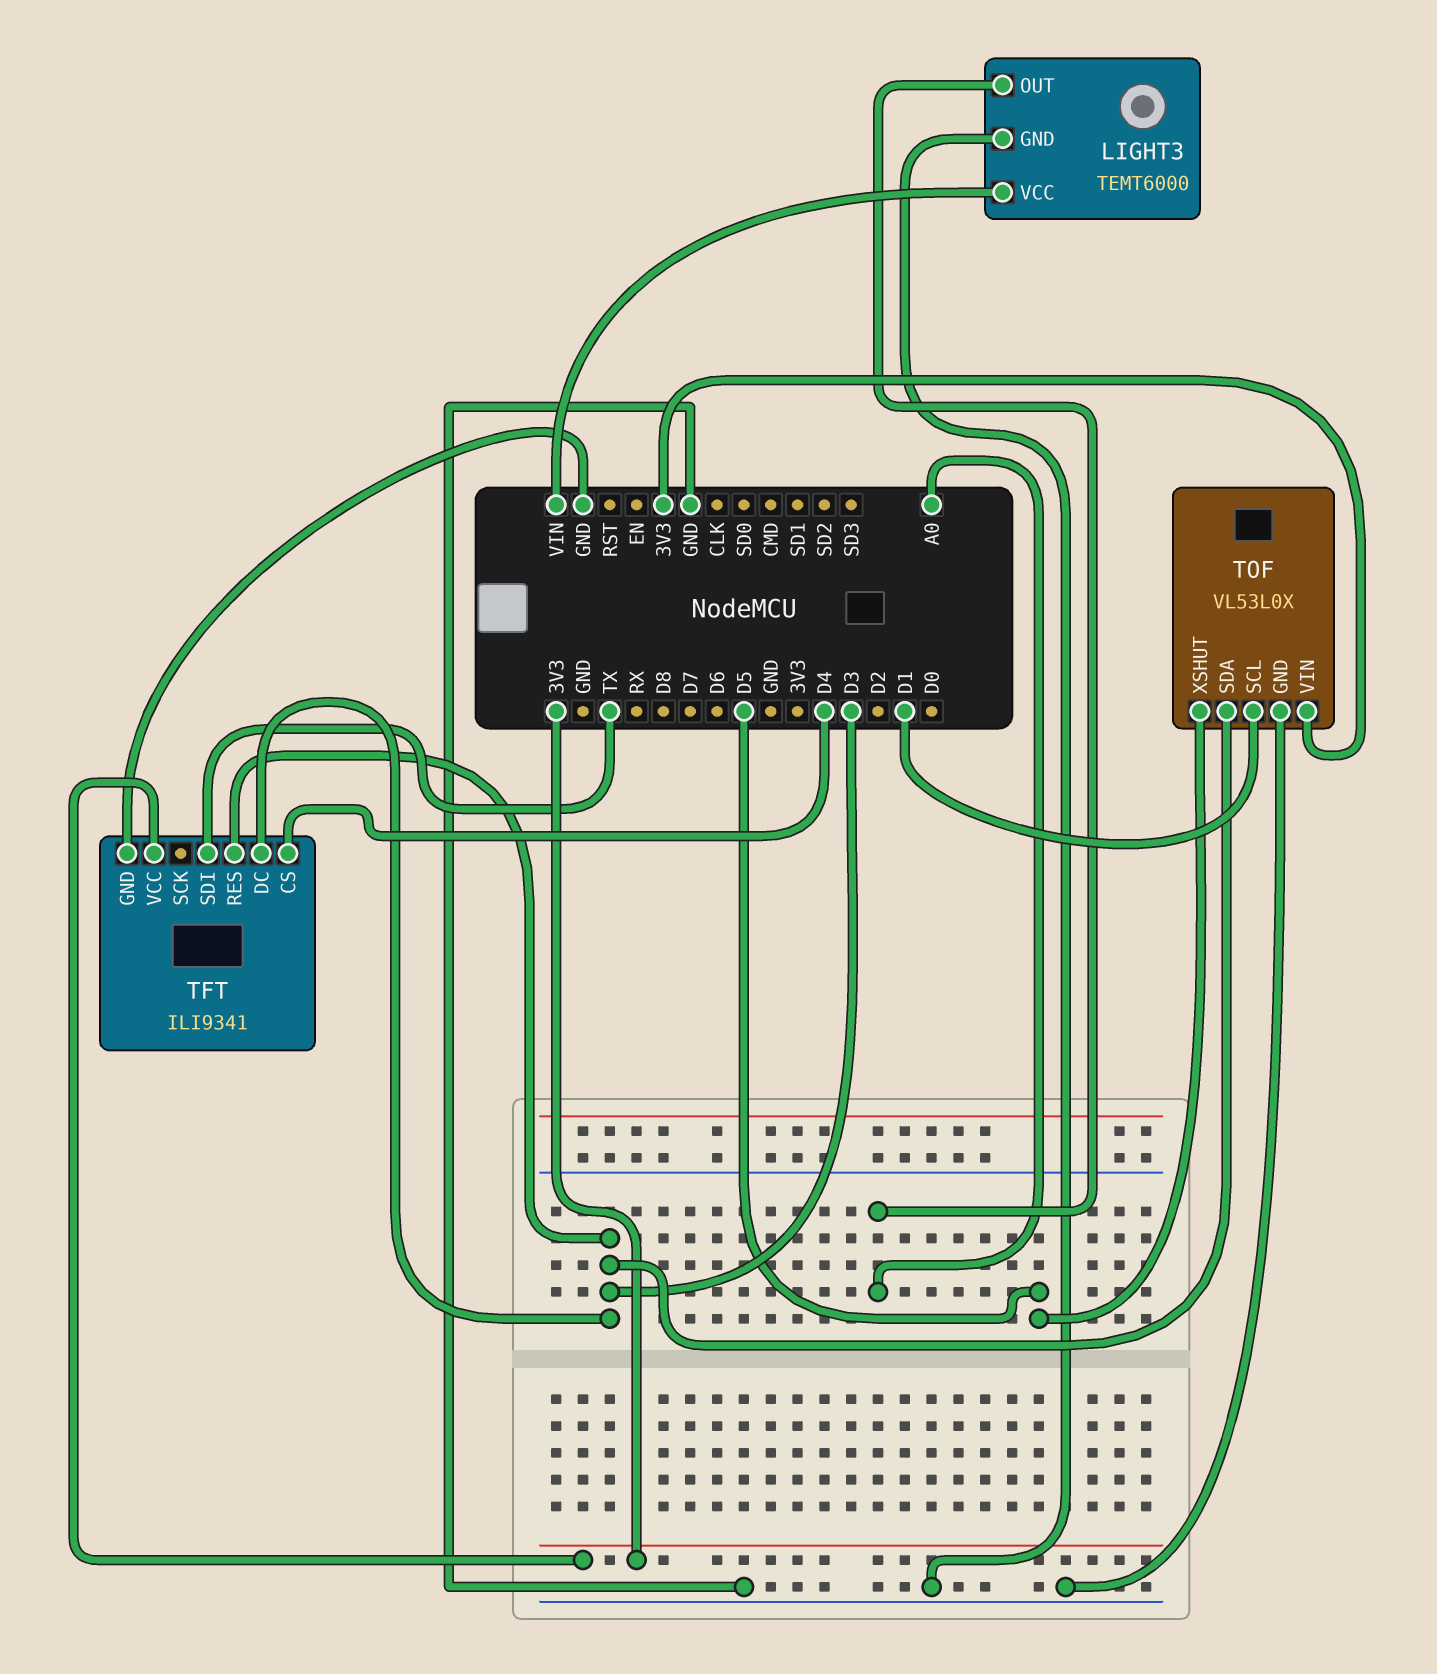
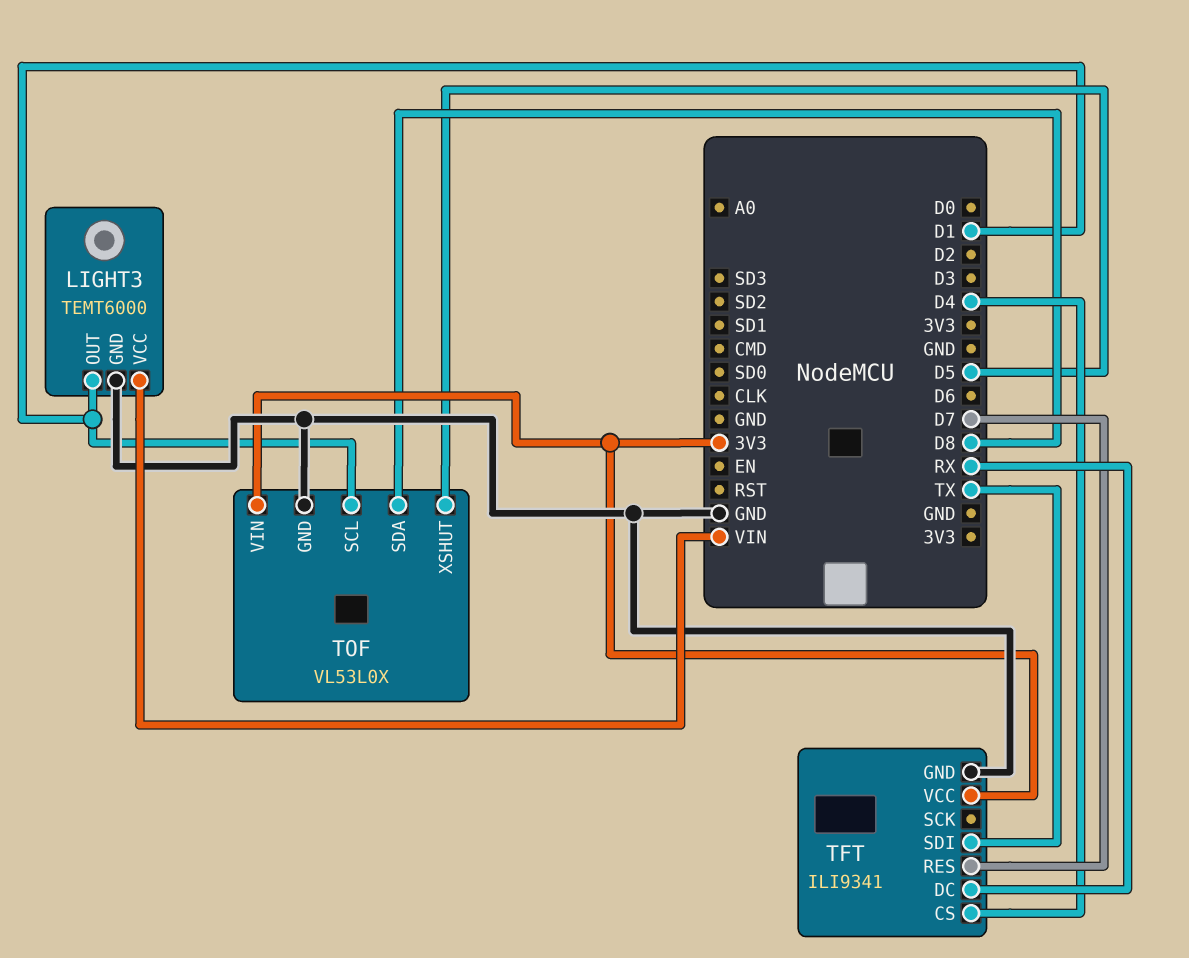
LIGHT3 pin OUT: A0 -> D1
TFT pin DC: D3 -> RX
TFT pin RES: D3 -> D7
TOF pin SDA: D3 -> D8

